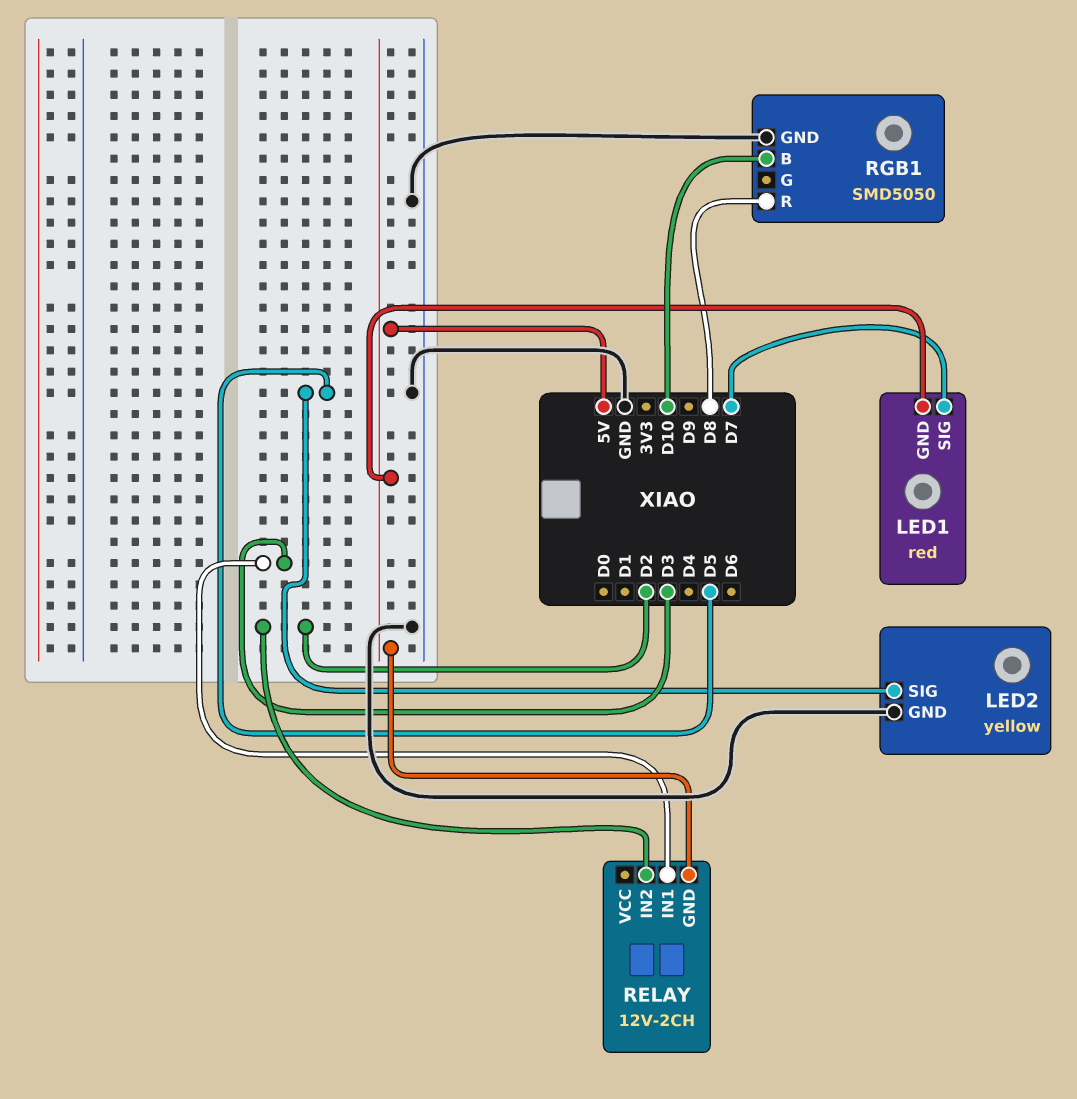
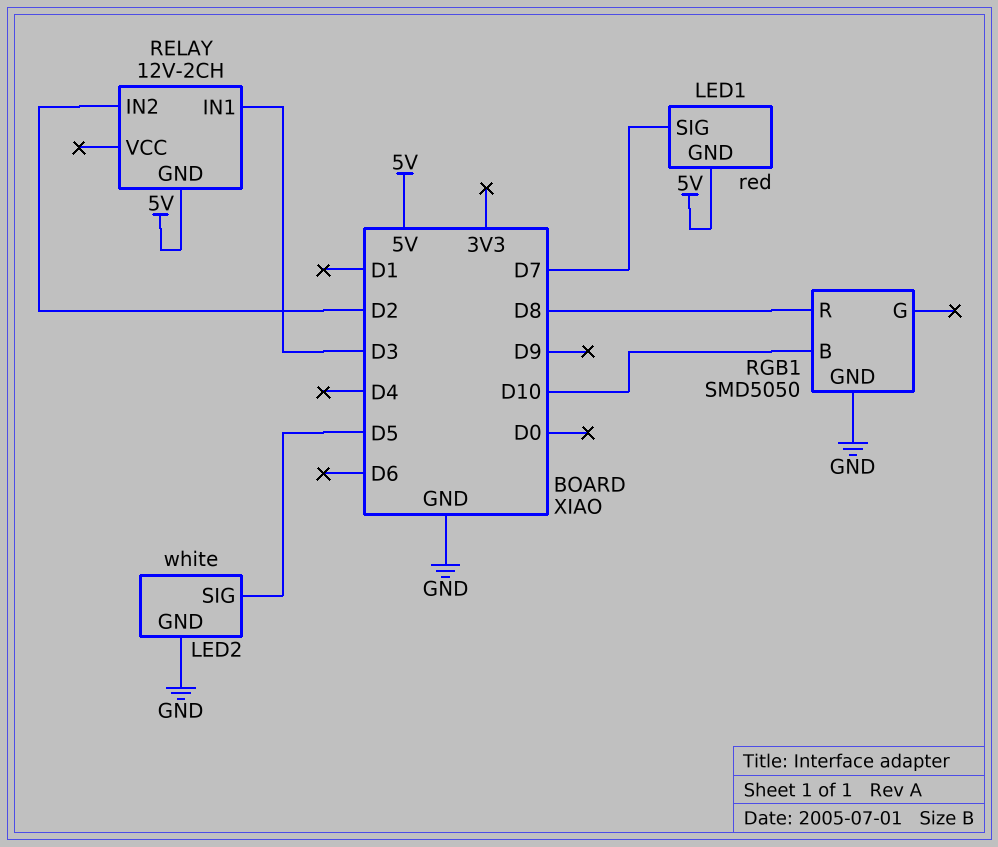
LED2: yellow -> white

